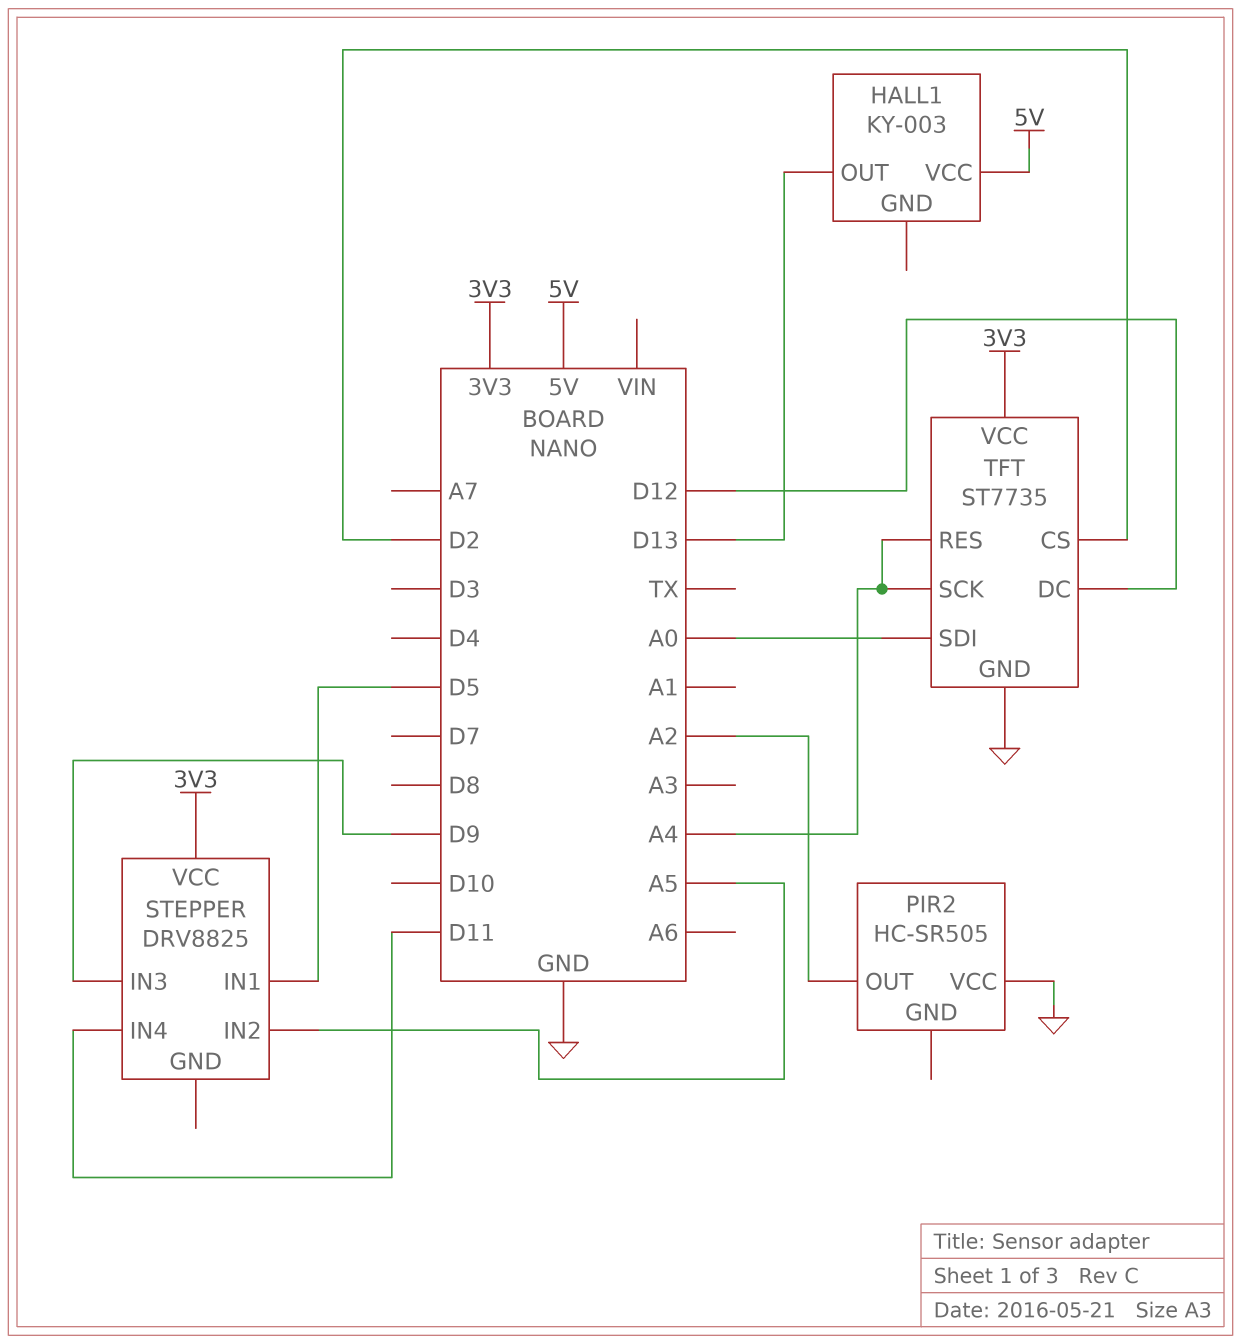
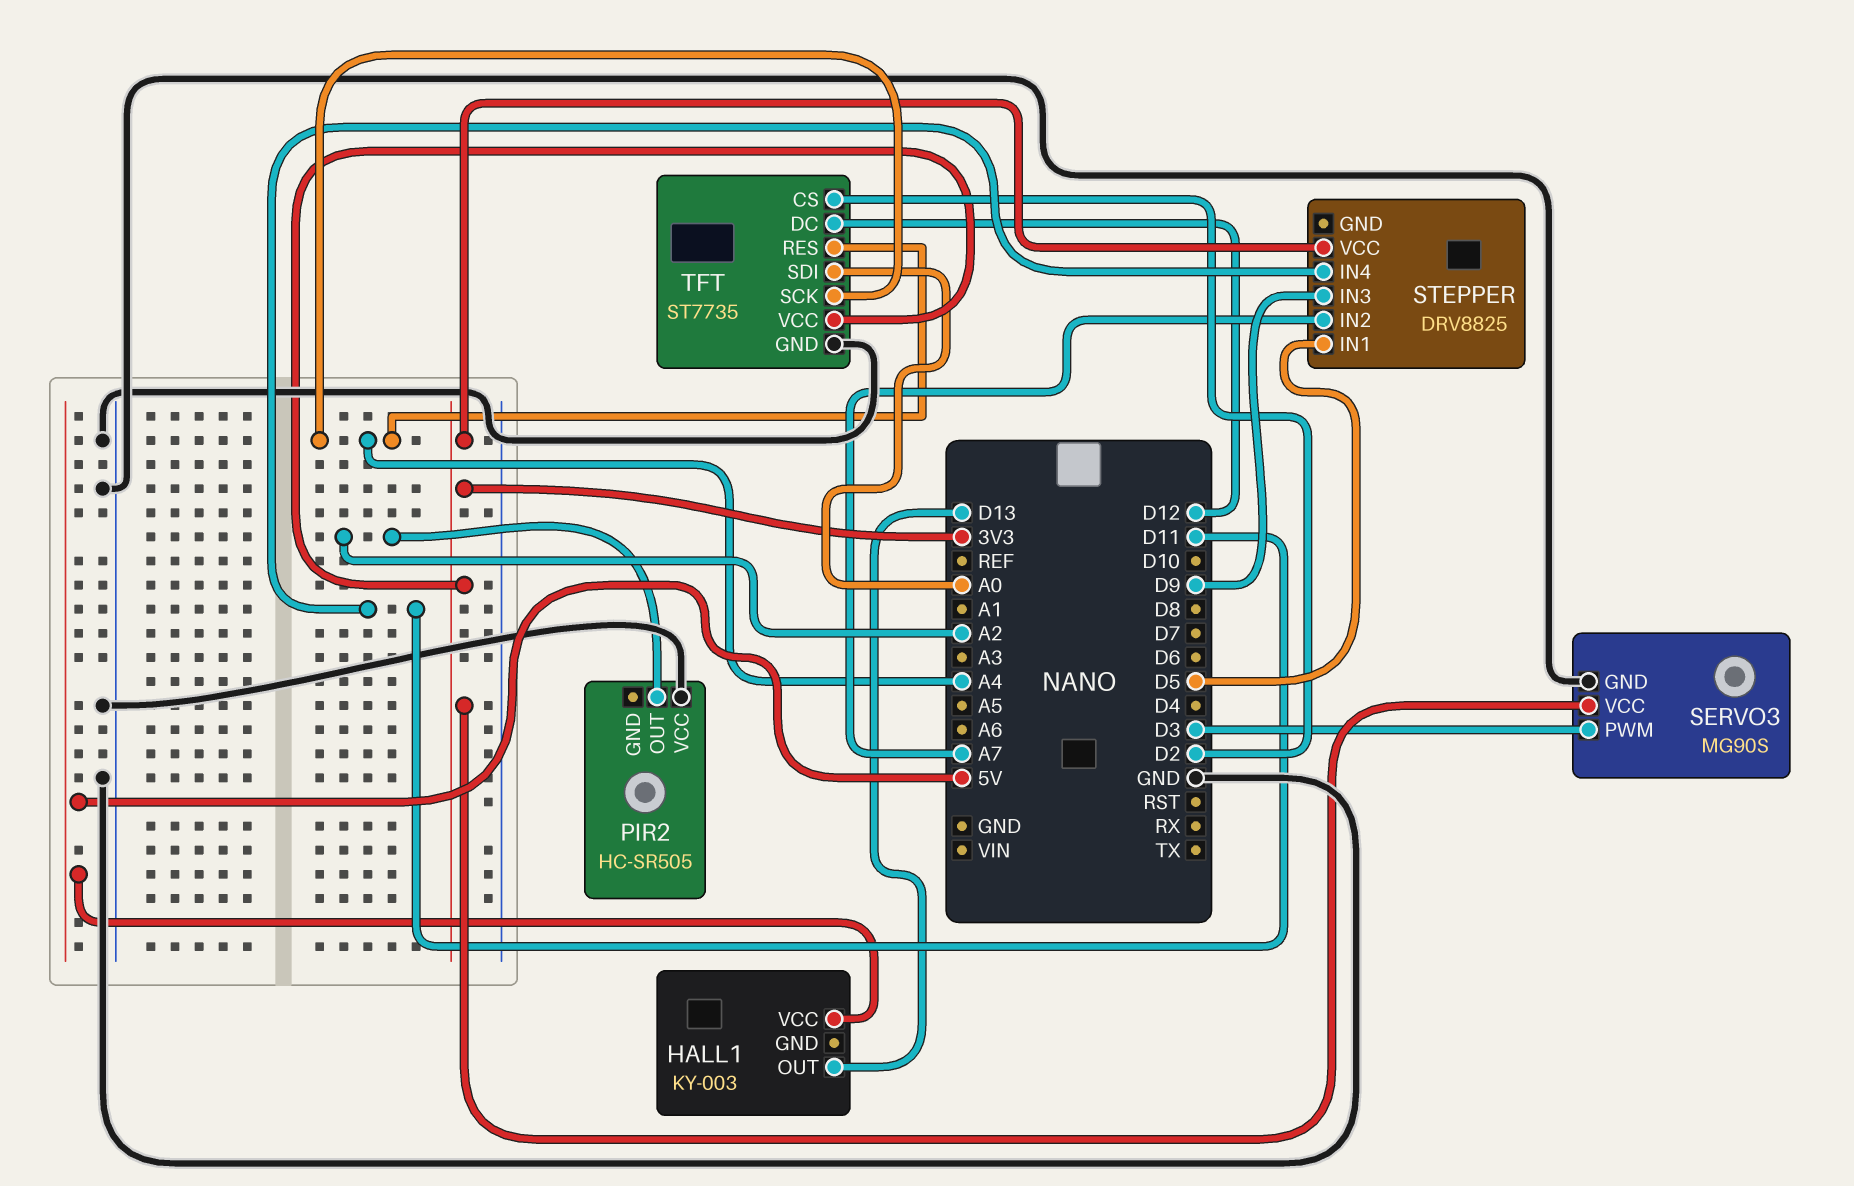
SERVO3: none -> MG90S
SERVO3 pin GND: none -> GND
SERVO3 pin PWM: none -> D3
SERVO3 pin VCC: none -> 3V3
STEPPER pin IN2: A5 -> A7

